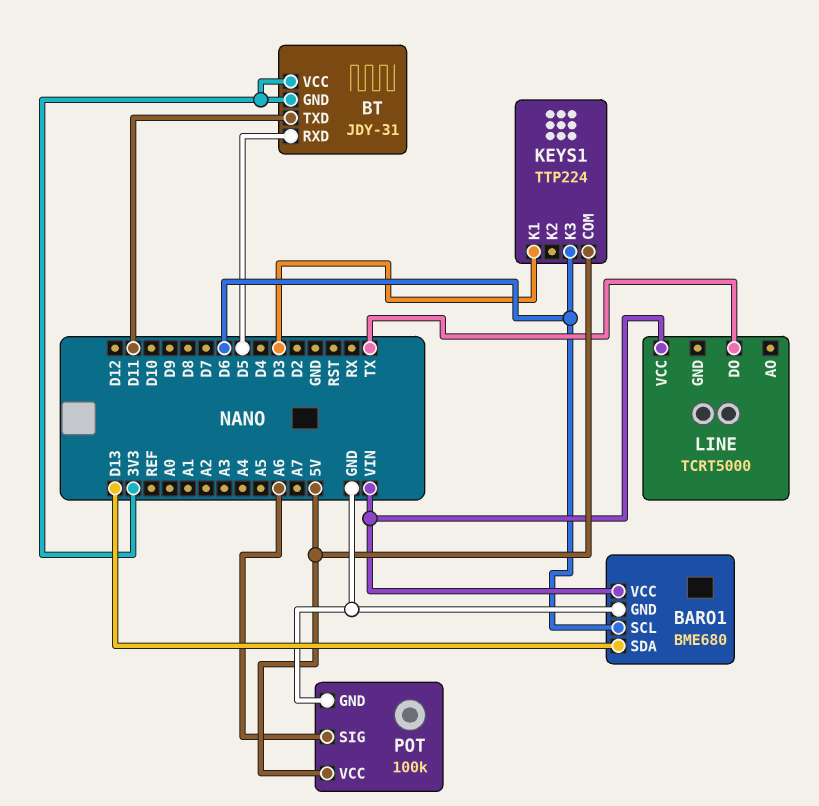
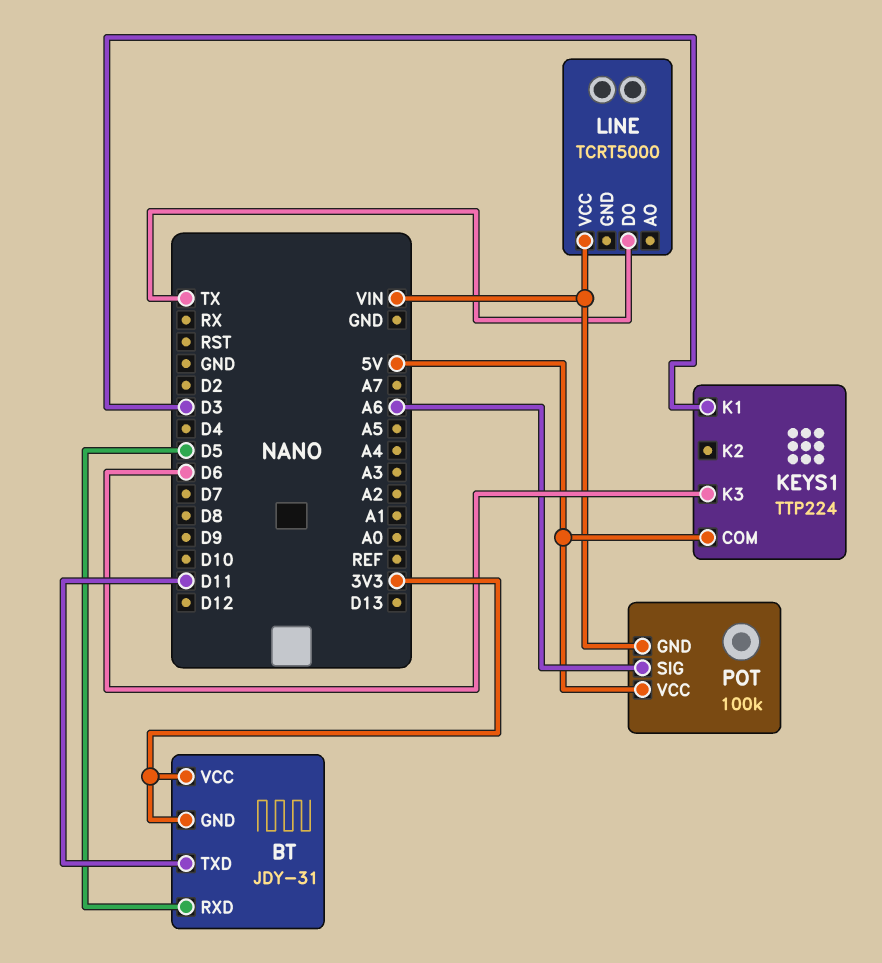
BARO1: BME680 -> none
BARO1 pin GND: GND -> none
BARO1 pin SCL: D6 -> none
BARO1 pin SDA: D13 -> none
BARO1 pin VCC: VIN -> none
POT pin GND: GND -> VIN

